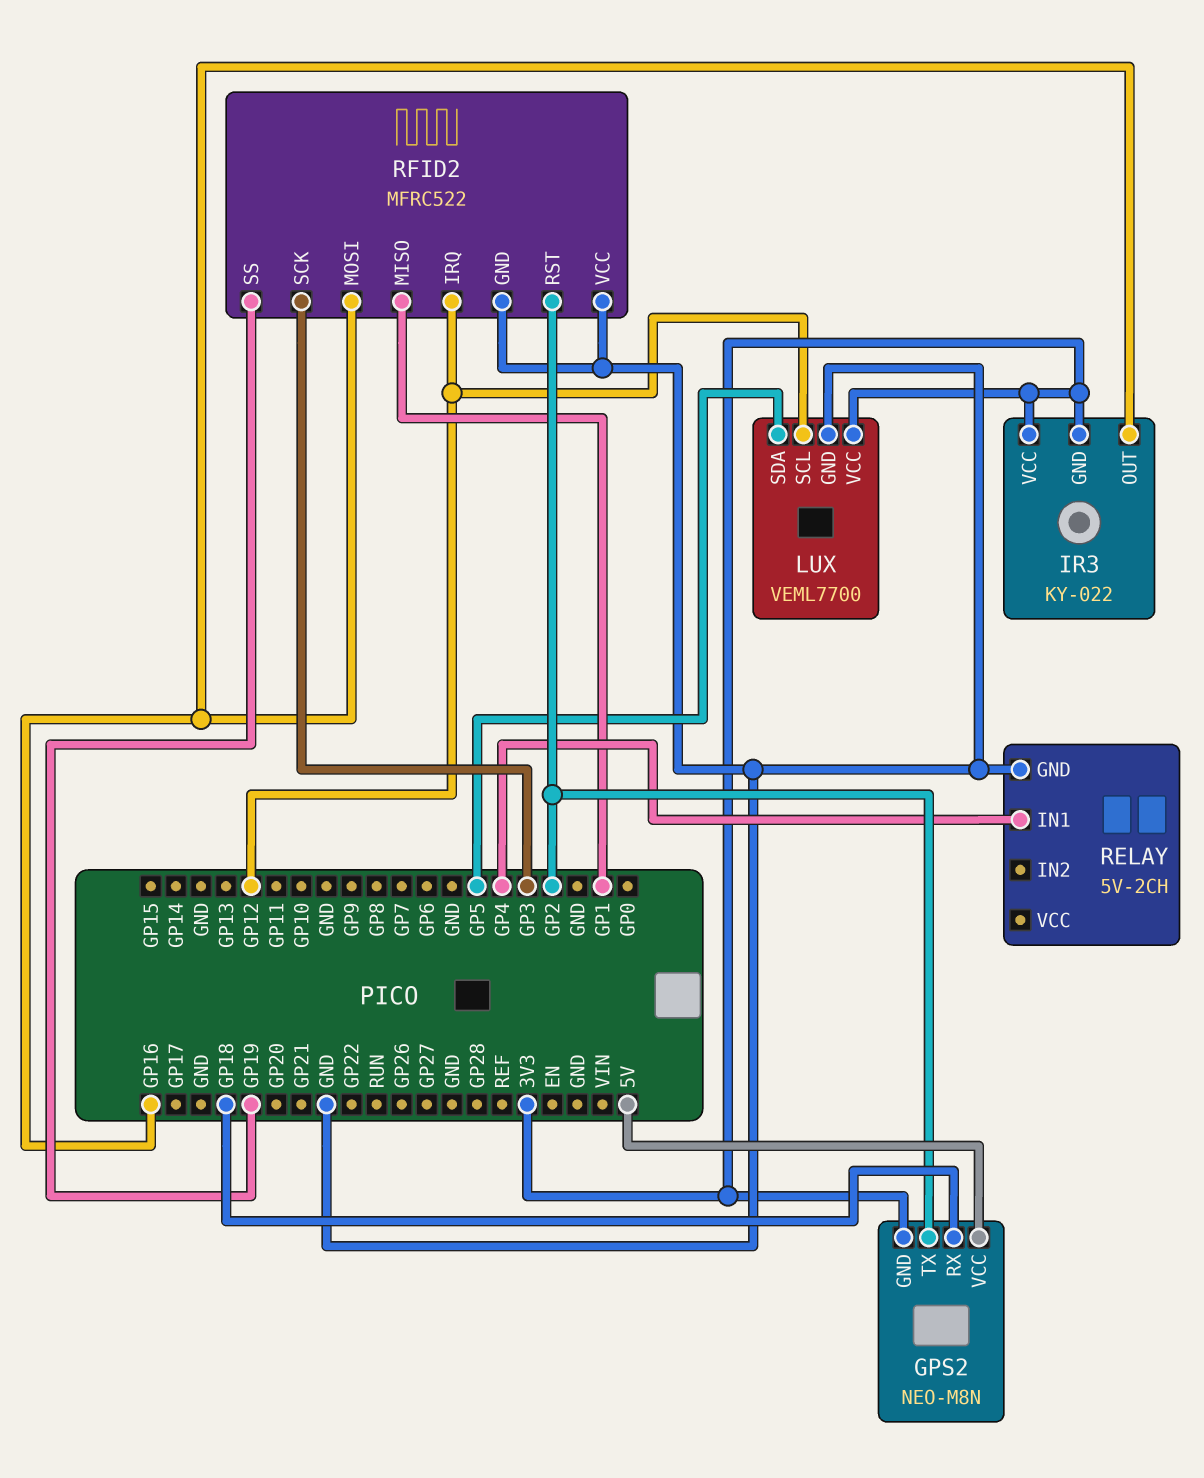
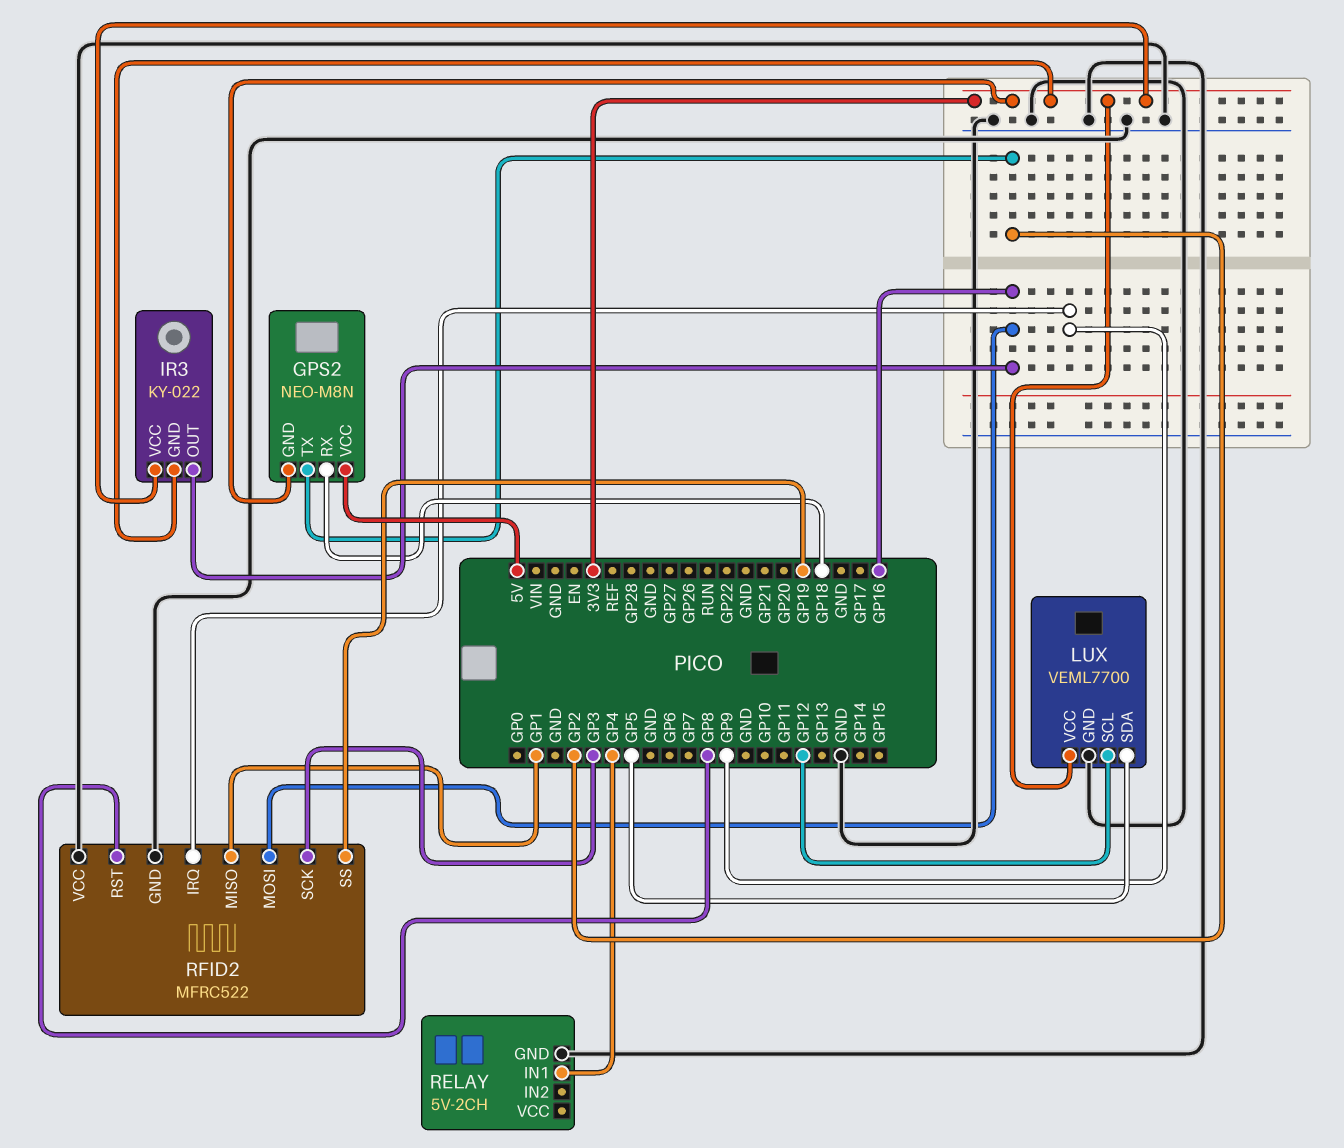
RFID2 pin IRQ: GP12 -> GP9
RFID2 pin RST: GP2 -> GP8

